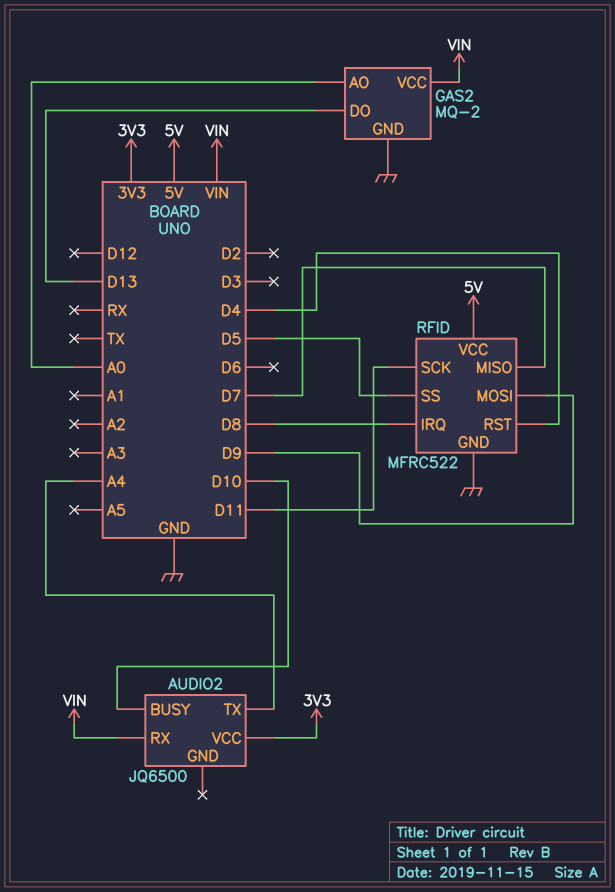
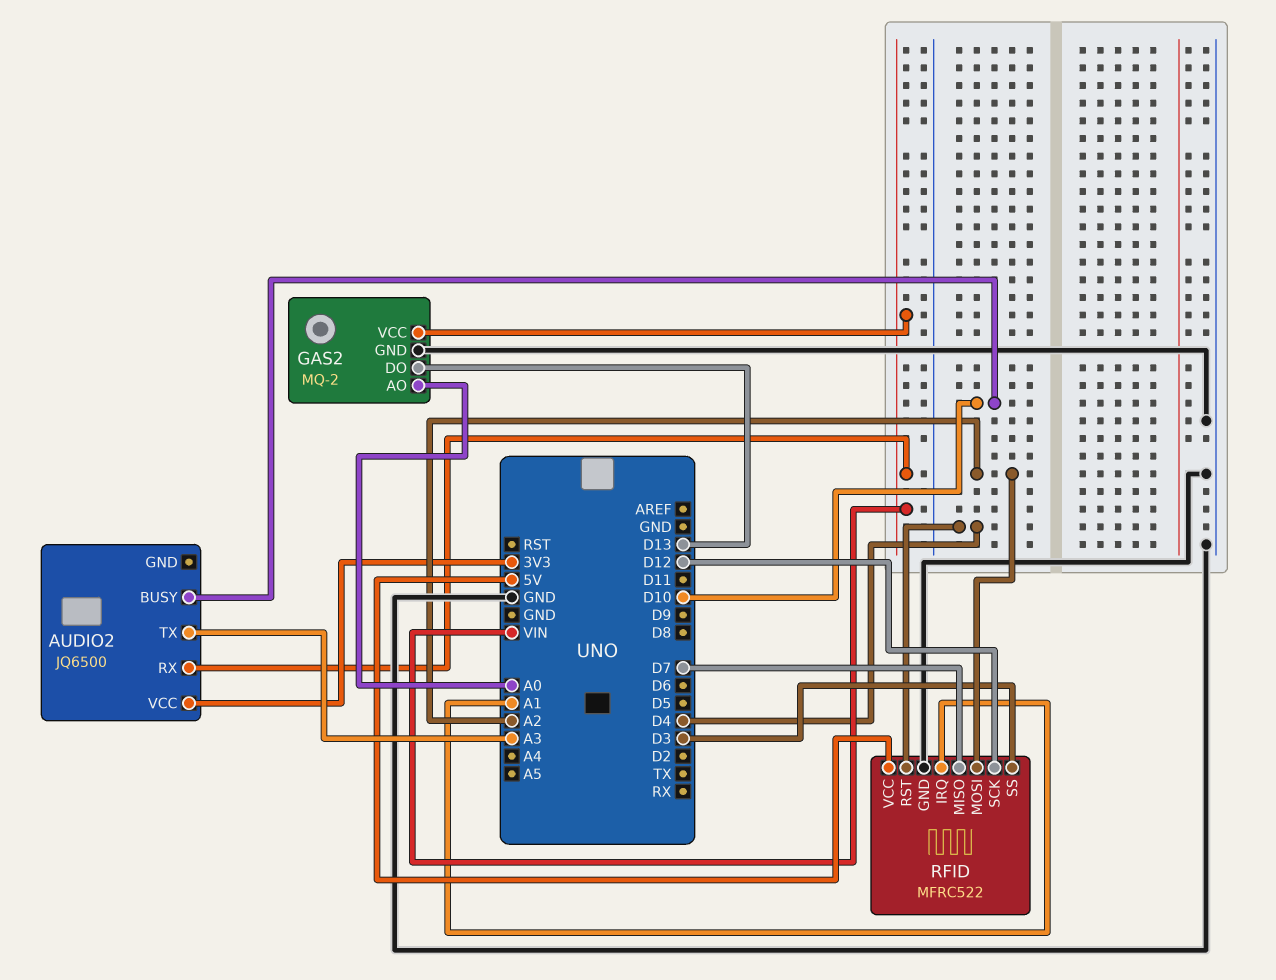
AUDIO2 pin TX: A4 -> A3
RFID pin IRQ: D8 -> A1
RFID pin MOSI: D9 -> A2
RFID pin SCK: D11 -> D12
RFID pin SS: D5 -> D3

